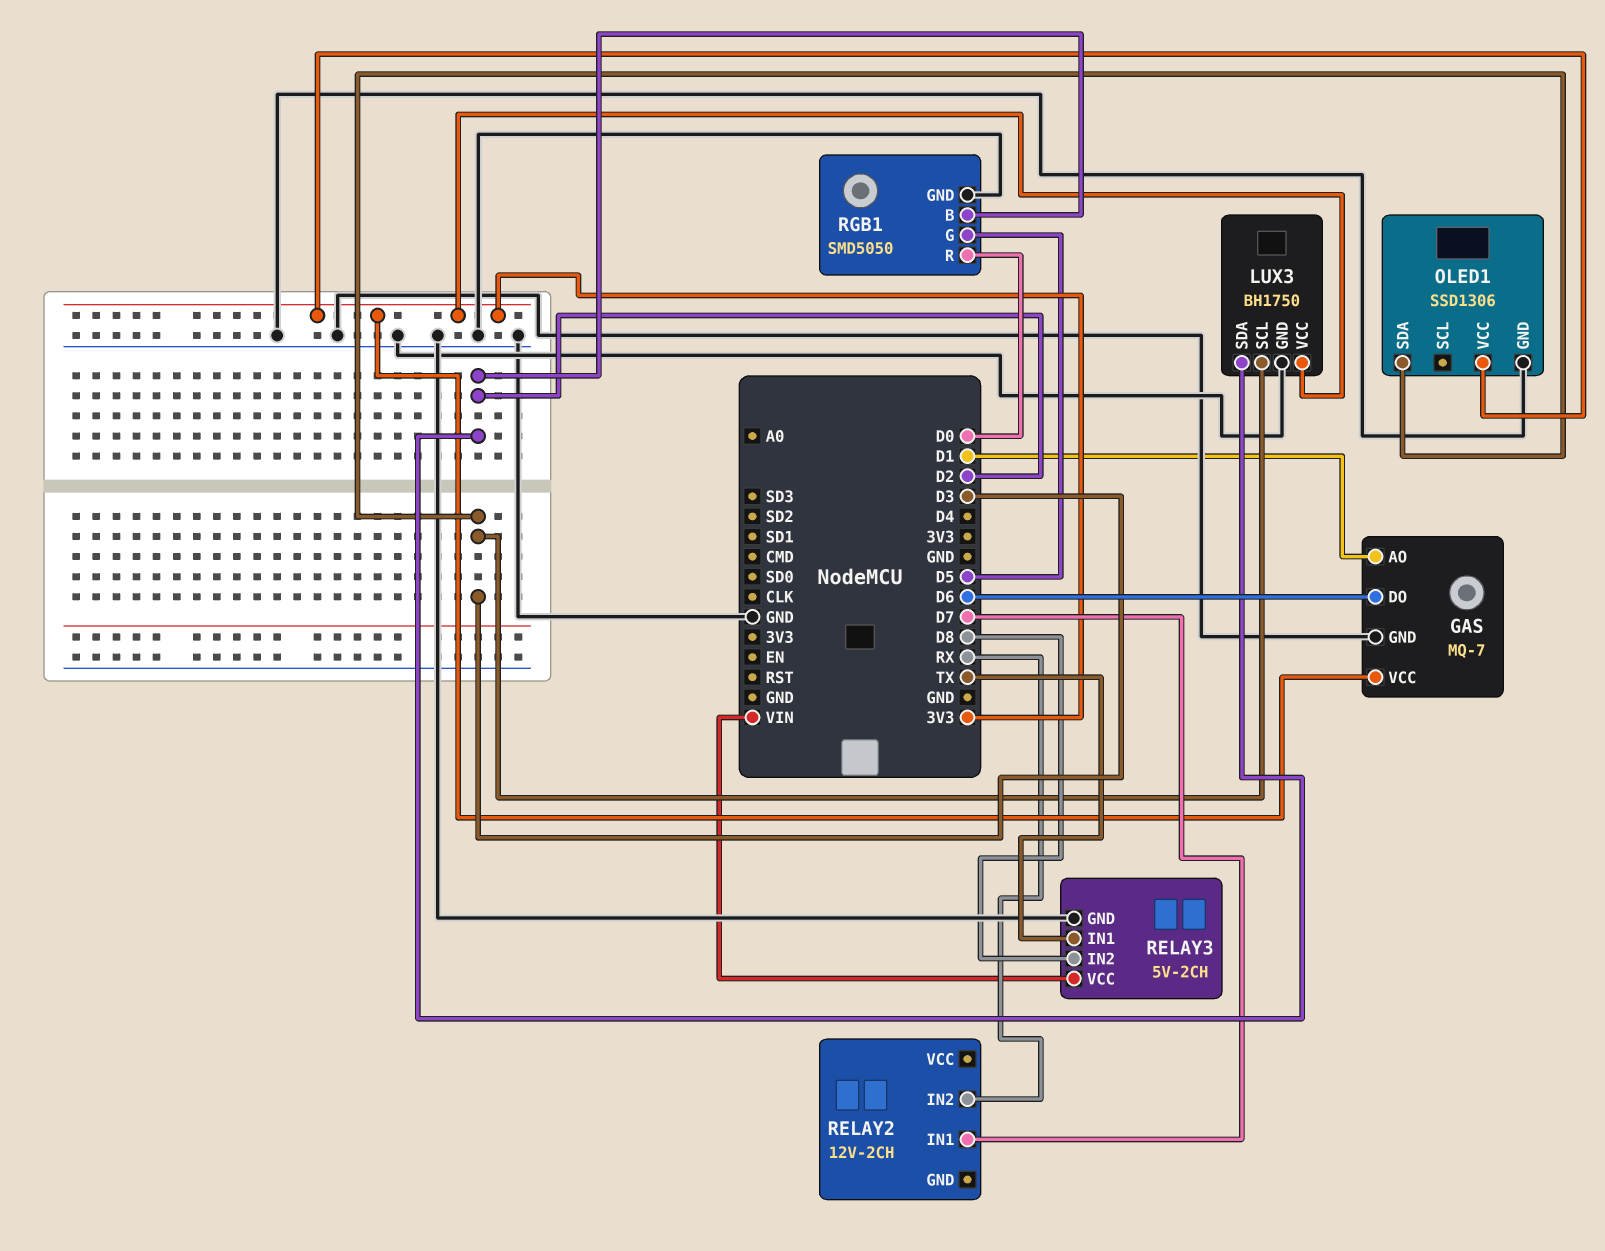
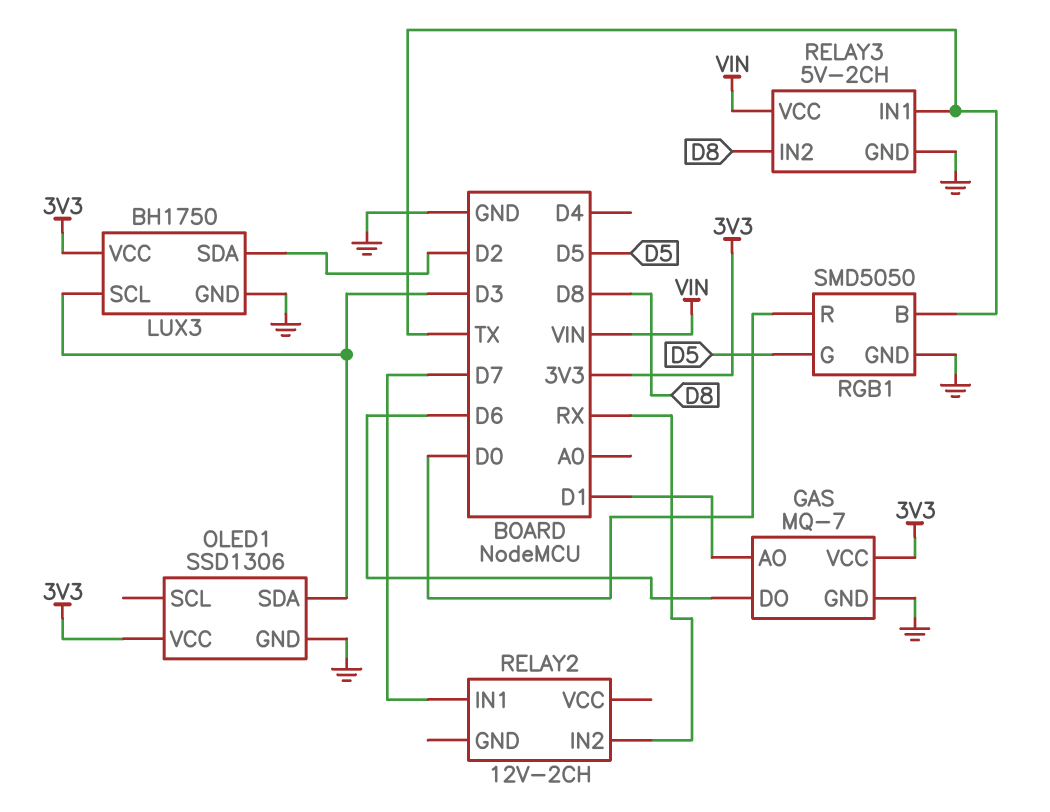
RGB1 pin B: D2 -> TX

